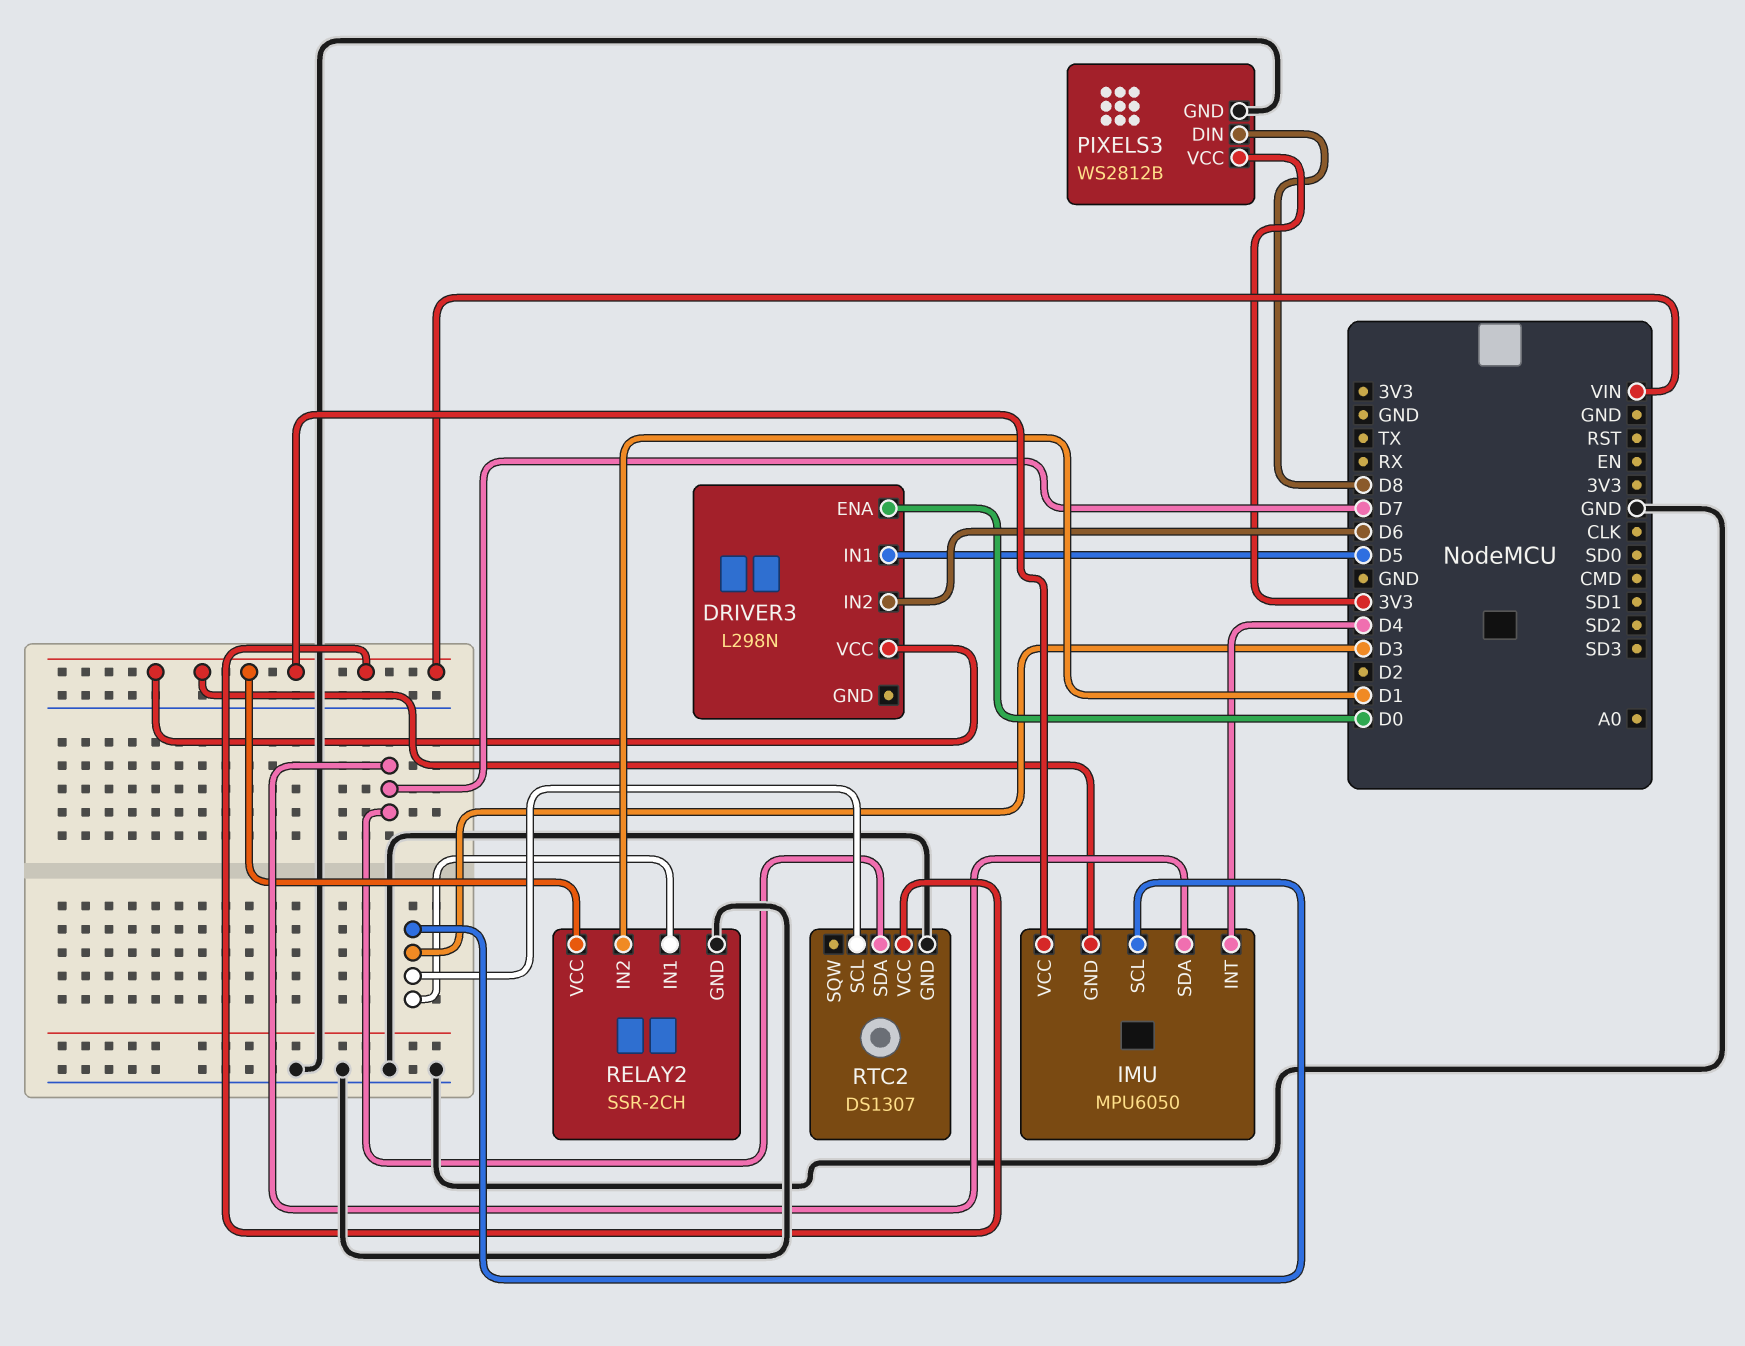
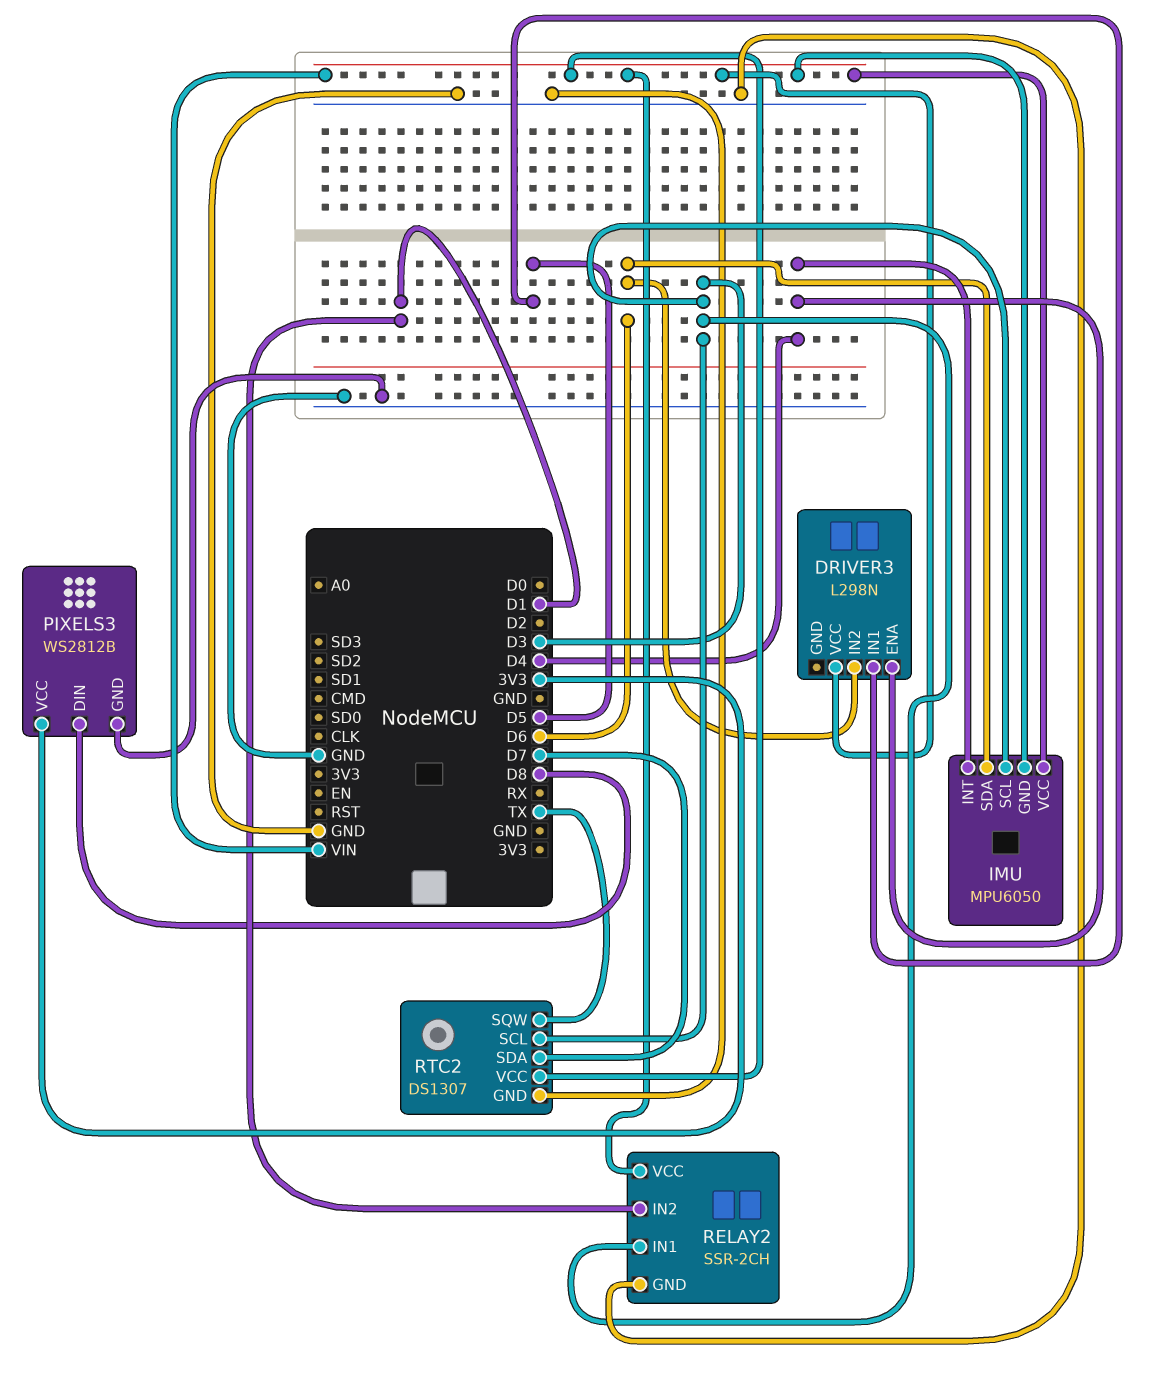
DRIVER3 pin ENA: D0 -> D4
IMU pin SDA: D7 -> D6
RTC2 pin SQW: none -> TX

